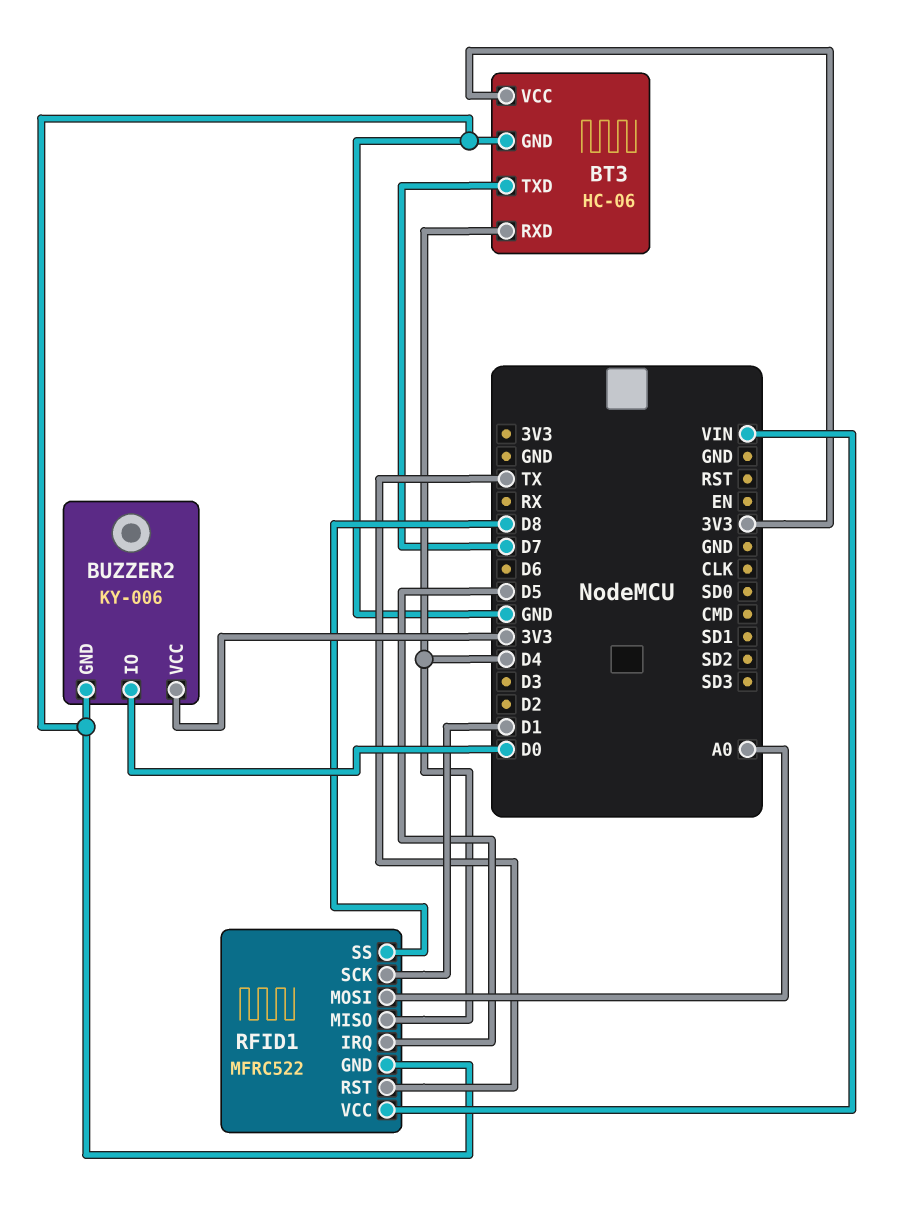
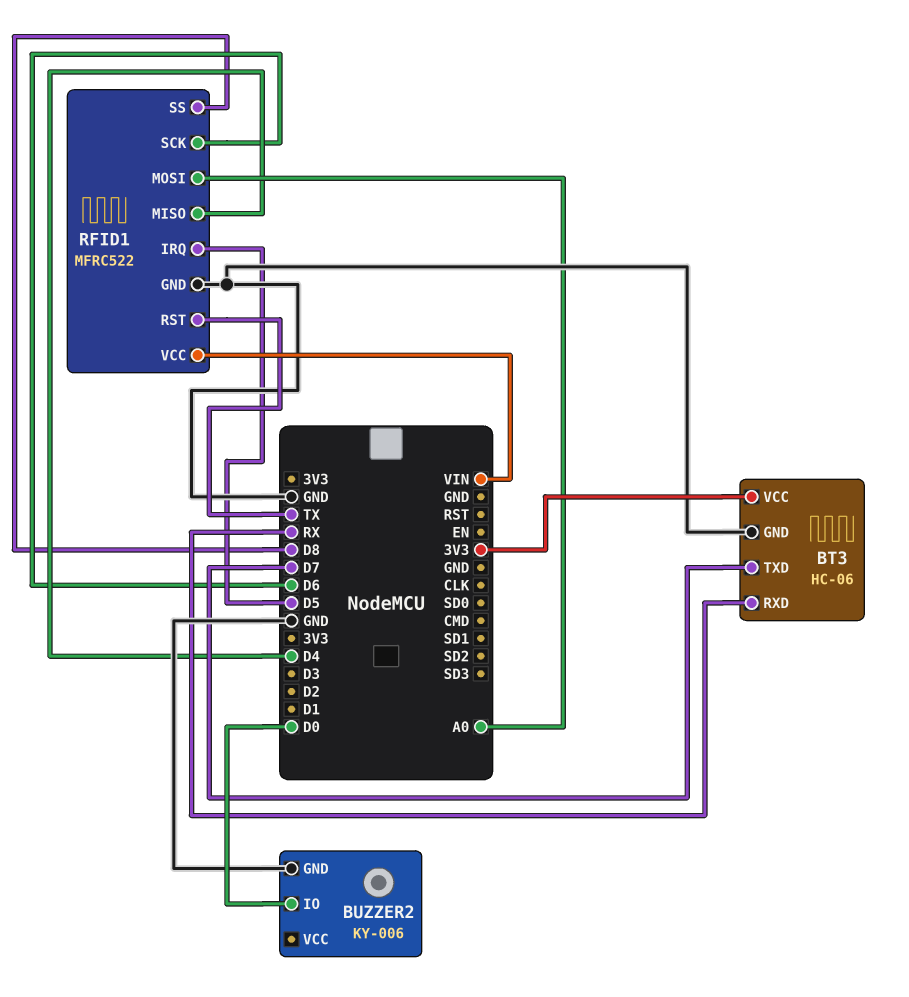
BT3 pin RXD: D4 -> RX
BUZZER2 pin VCC: 3V3 -> none
RFID1 pin SCK: D1 -> D6

